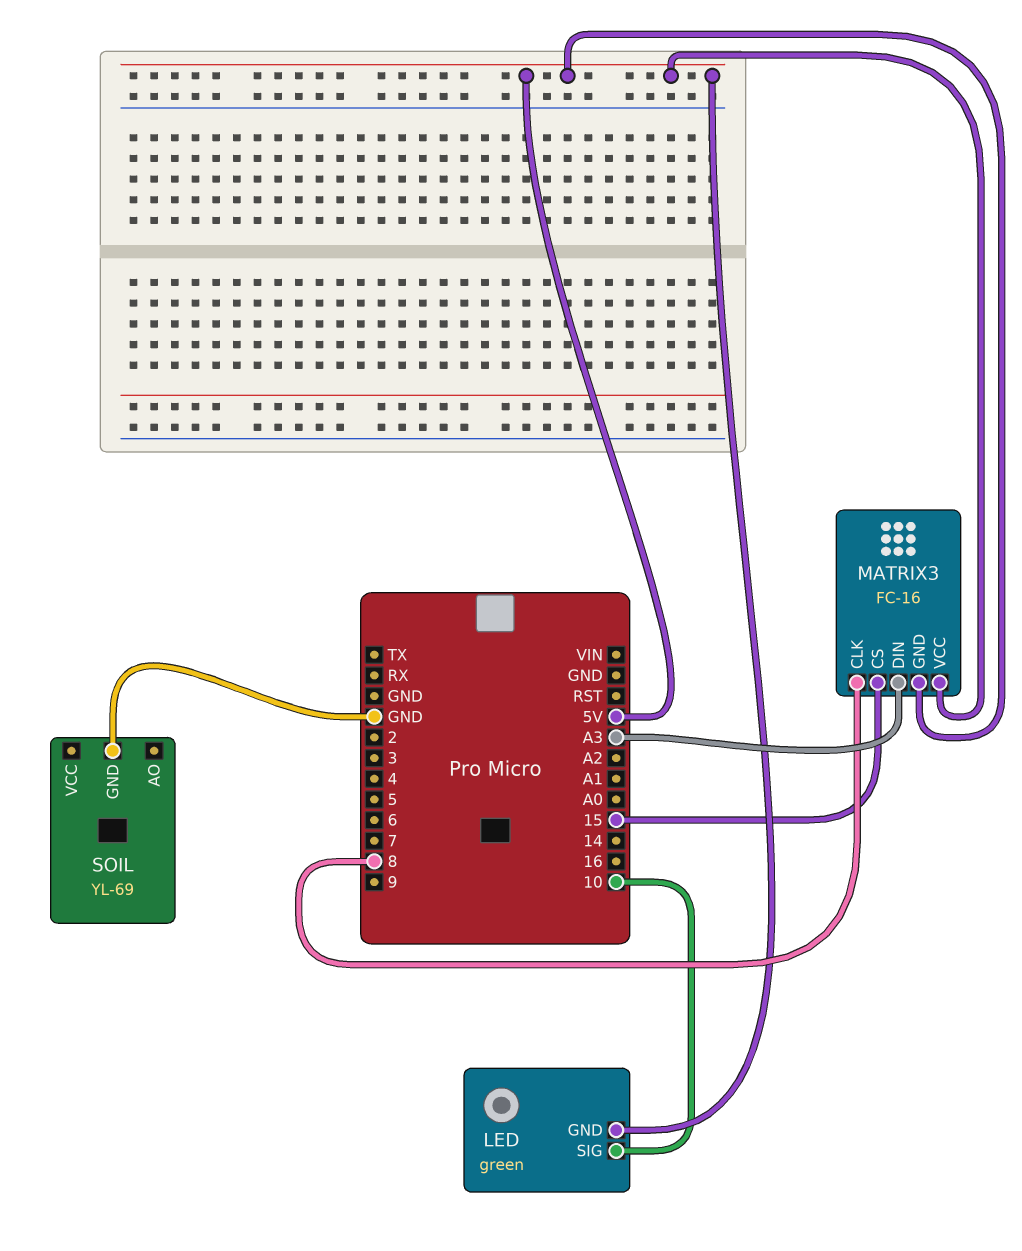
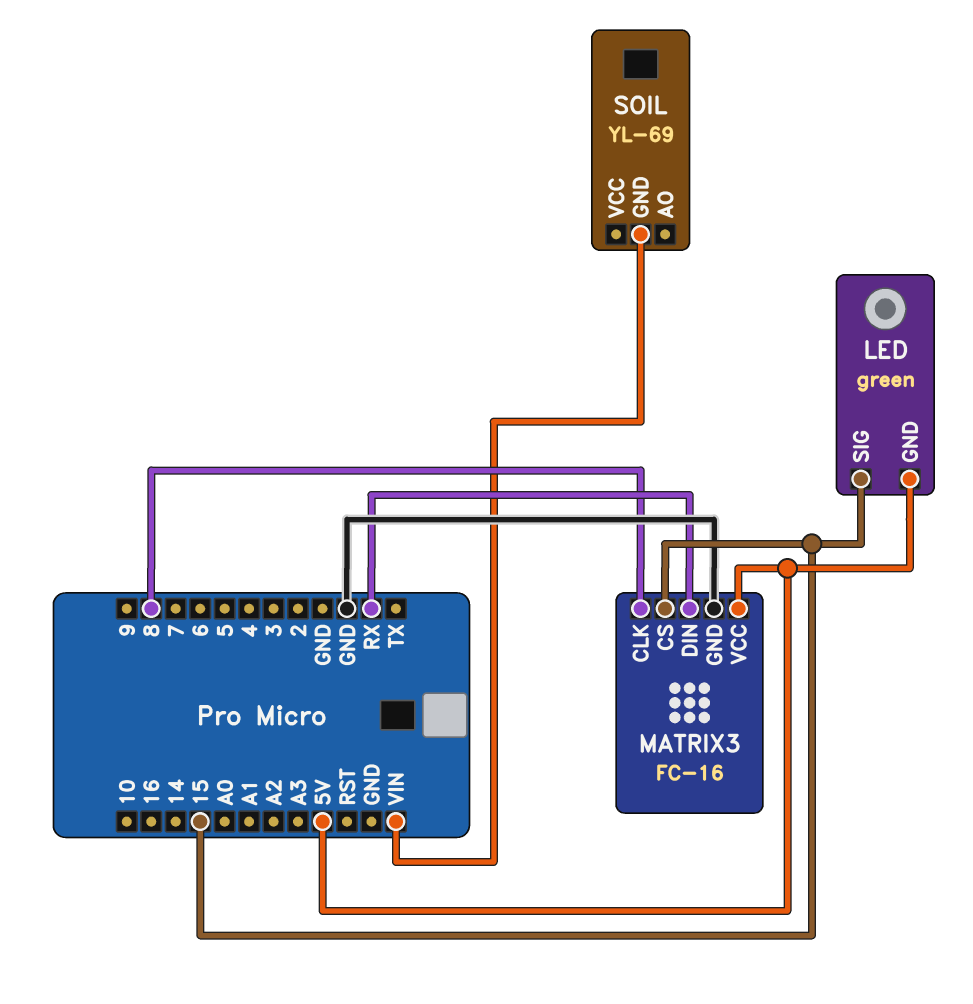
LED pin SIG: 10 -> 15
MATRIX3 pin DIN: A3 -> RX
MATRIX3 pin GND: 5V -> GND
SOIL pin GND: GND -> VIN

